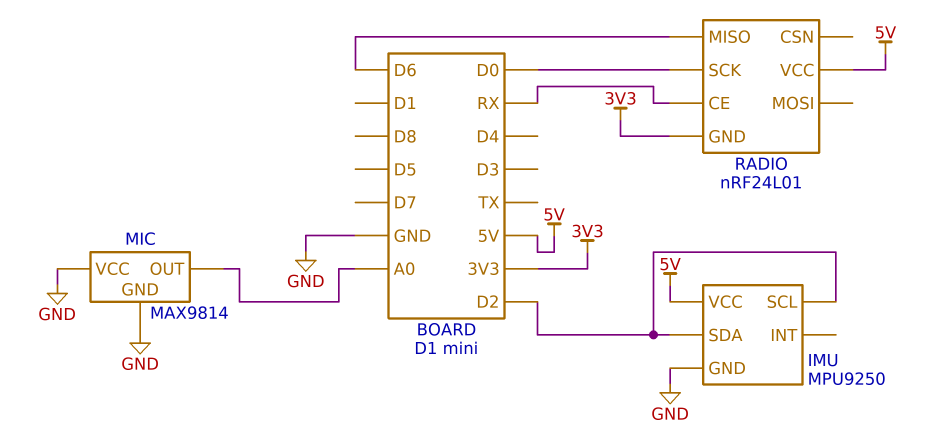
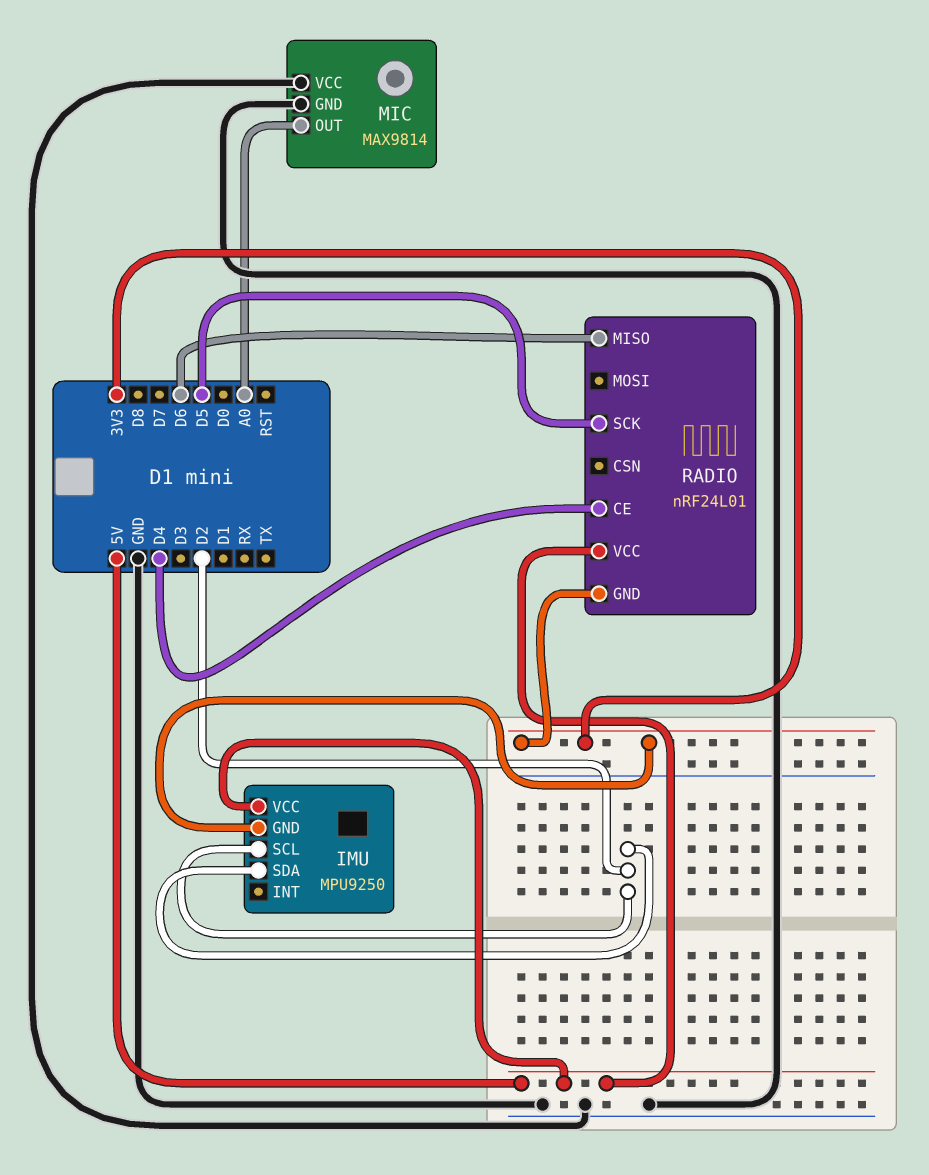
IMU pin GND: GND -> 3V3
RADIO pin CE: RX -> D4
RADIO pin SCK: D0 -> D5

